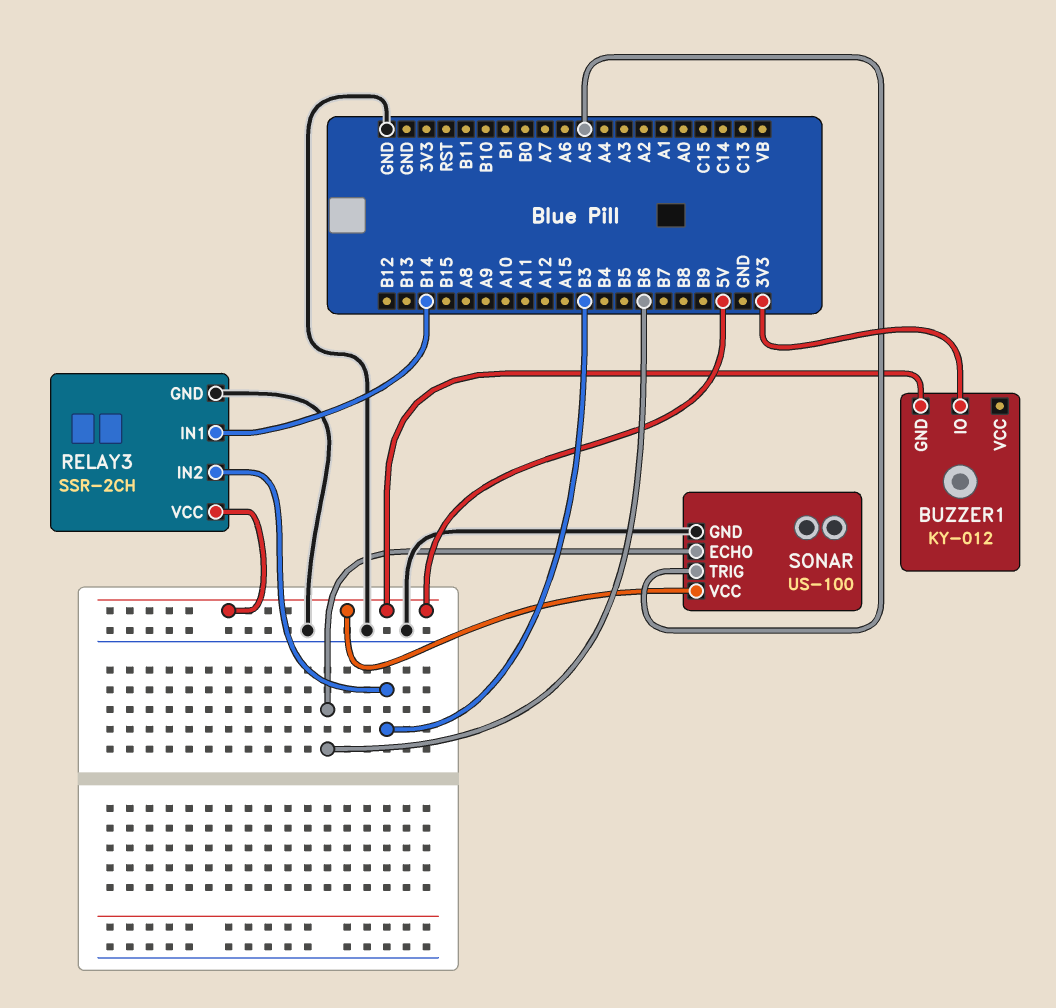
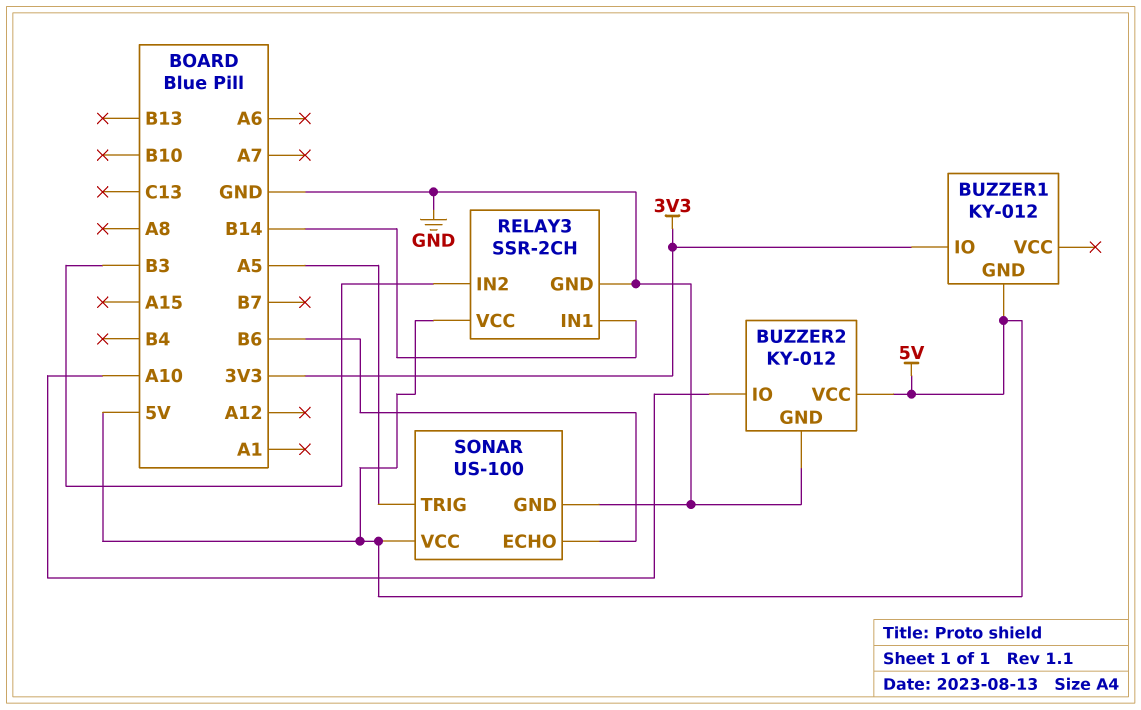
BUZZER2: none -> KY-012
BUZZER2 pin GND: none -> GND
BUZZER2 pin IO: none -> A10
BUZZER2 pin VCC: none -> 5V

